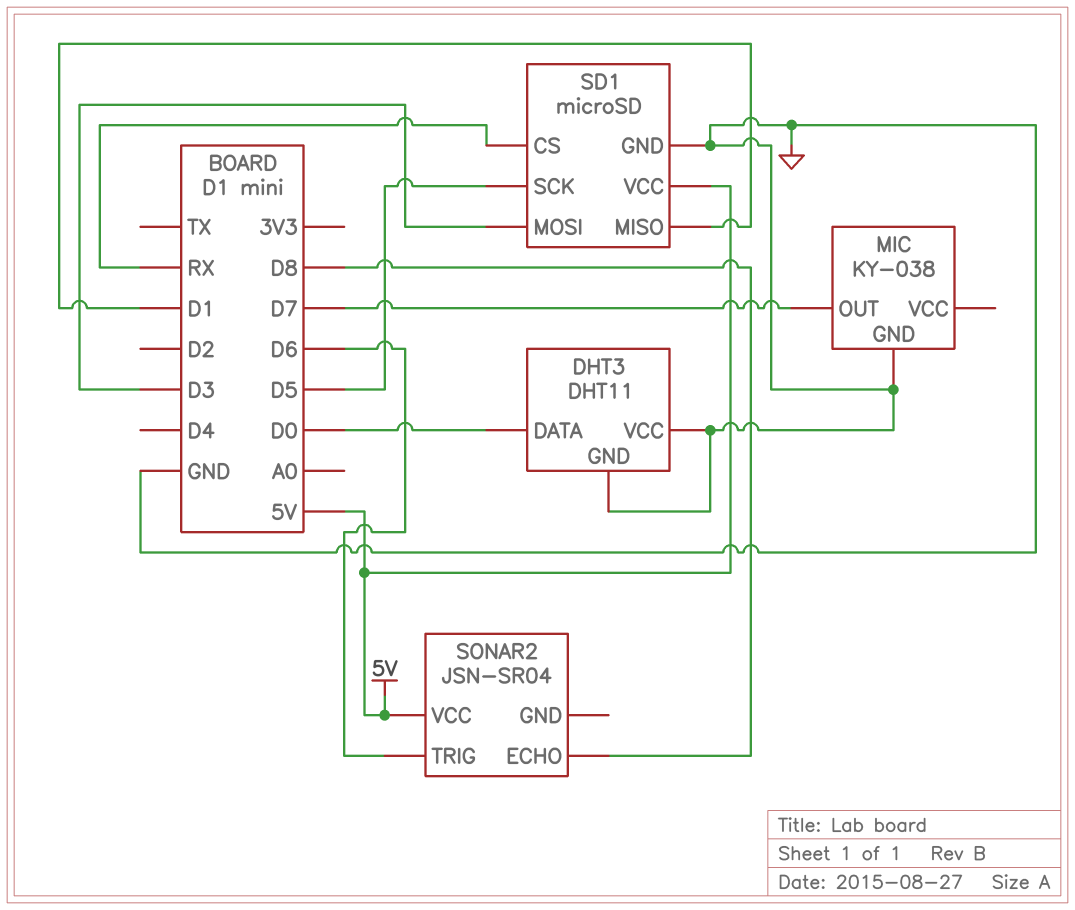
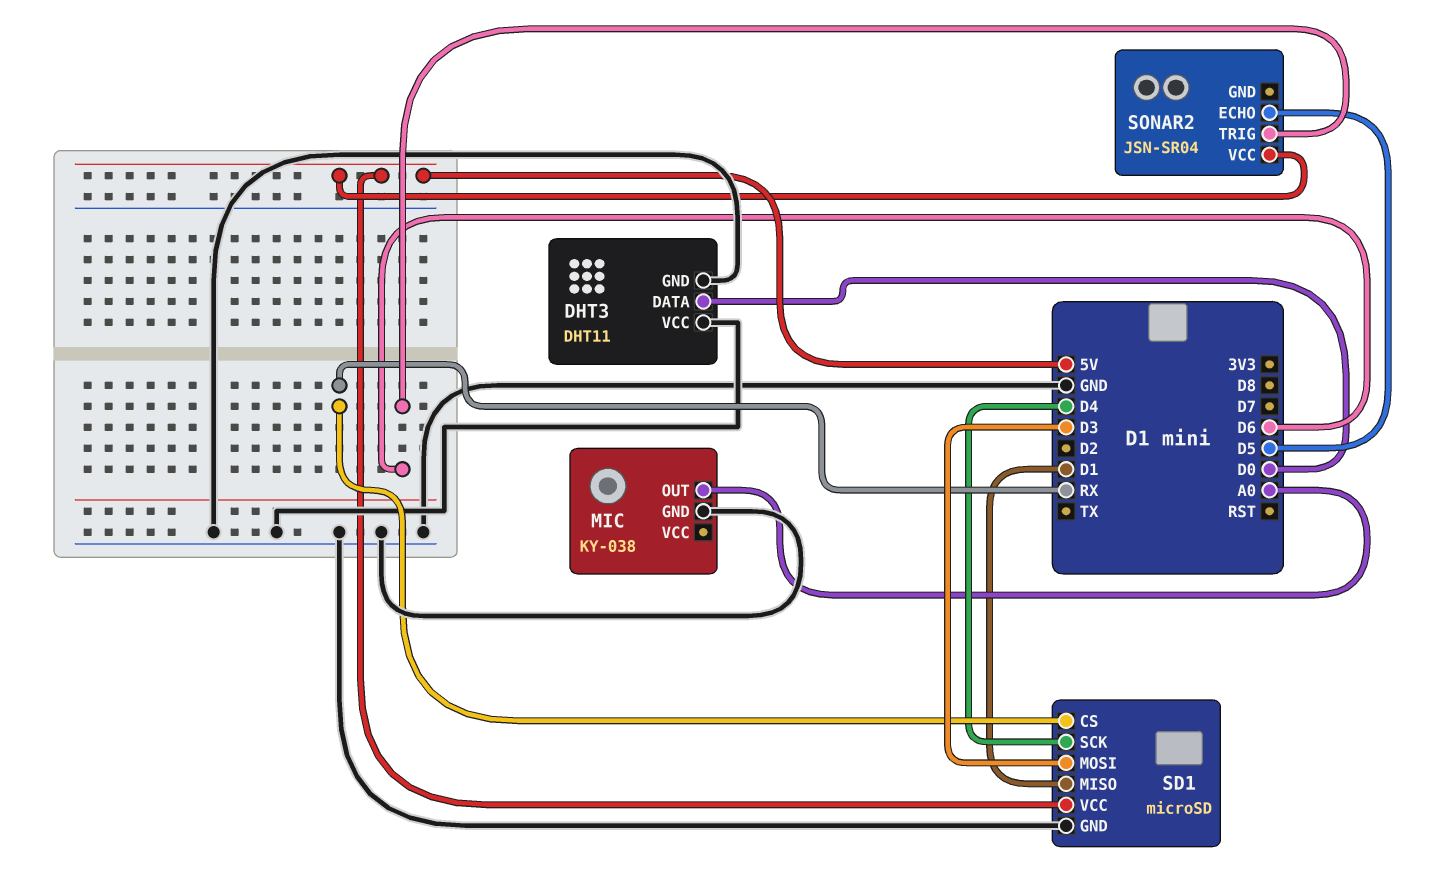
MIC pin OUT: D7 -> A0
SD1 pin SCK: D5 -> D4
SONAR2 pin ECHO: D8 -> D5

